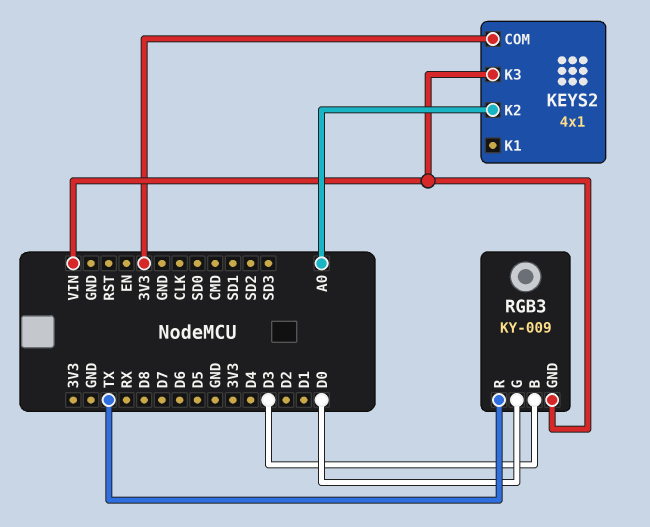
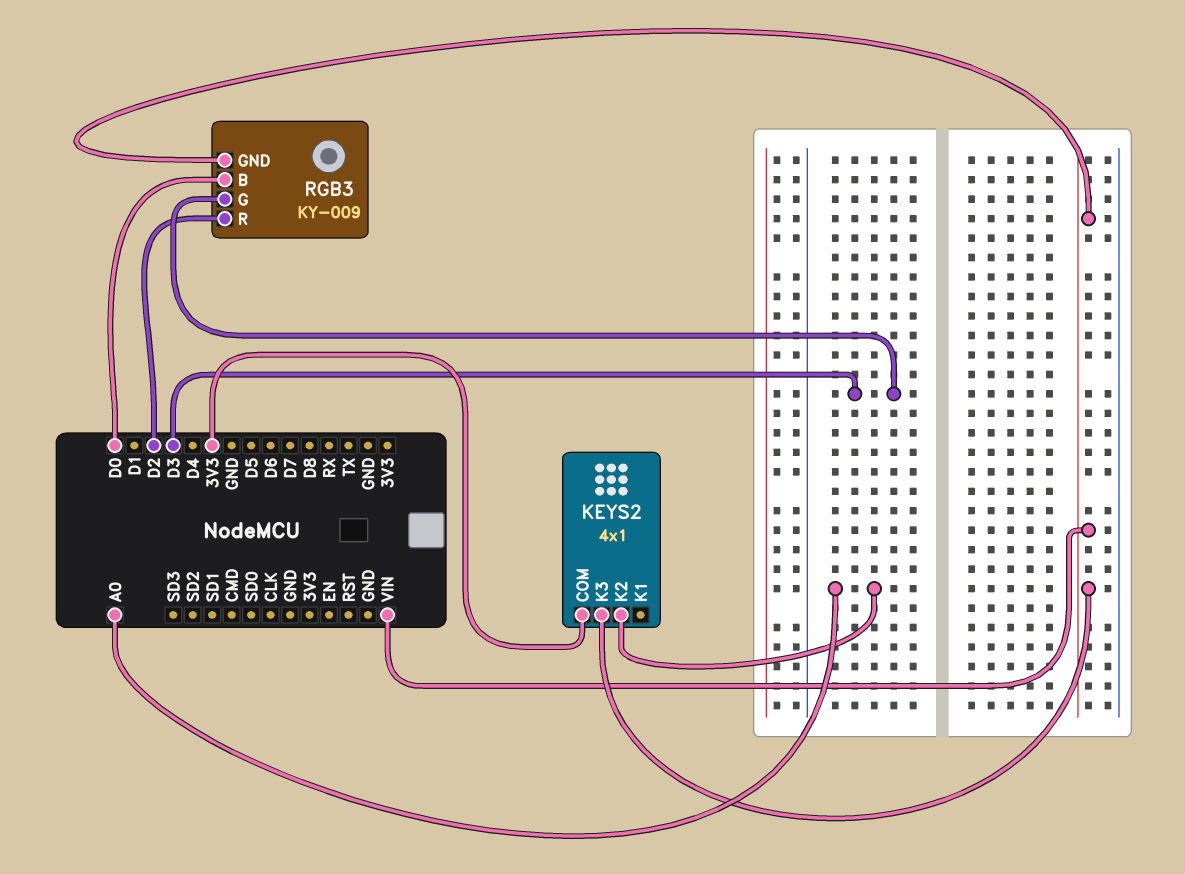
RGB3 pin B: D3 -> D0
RGB3 pin G: D0 -> D3
RGB3 pin R: TX -> D2

